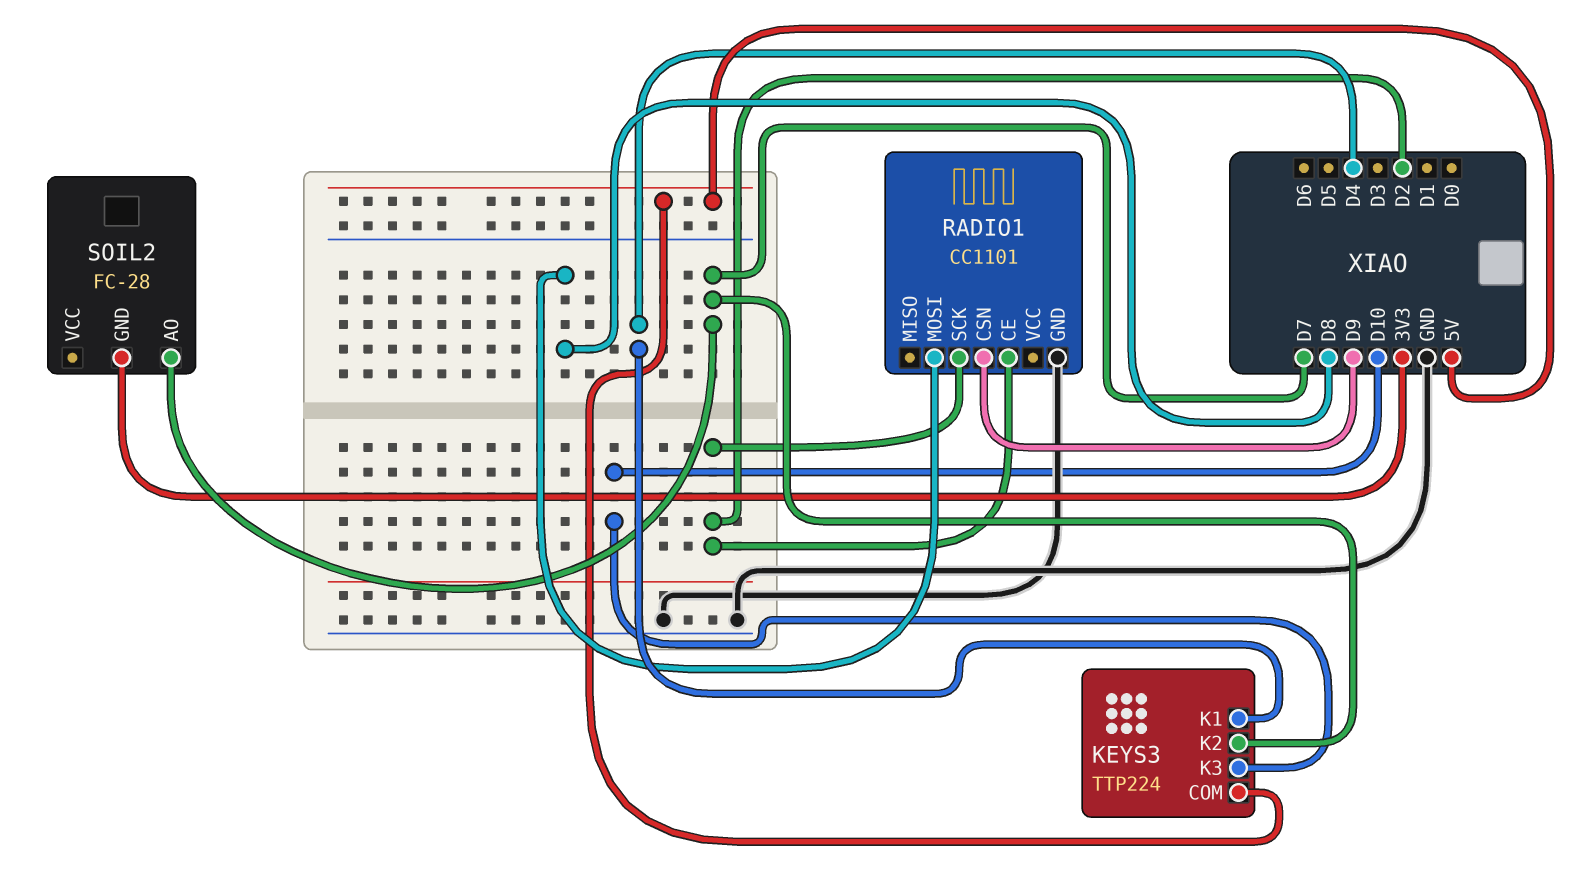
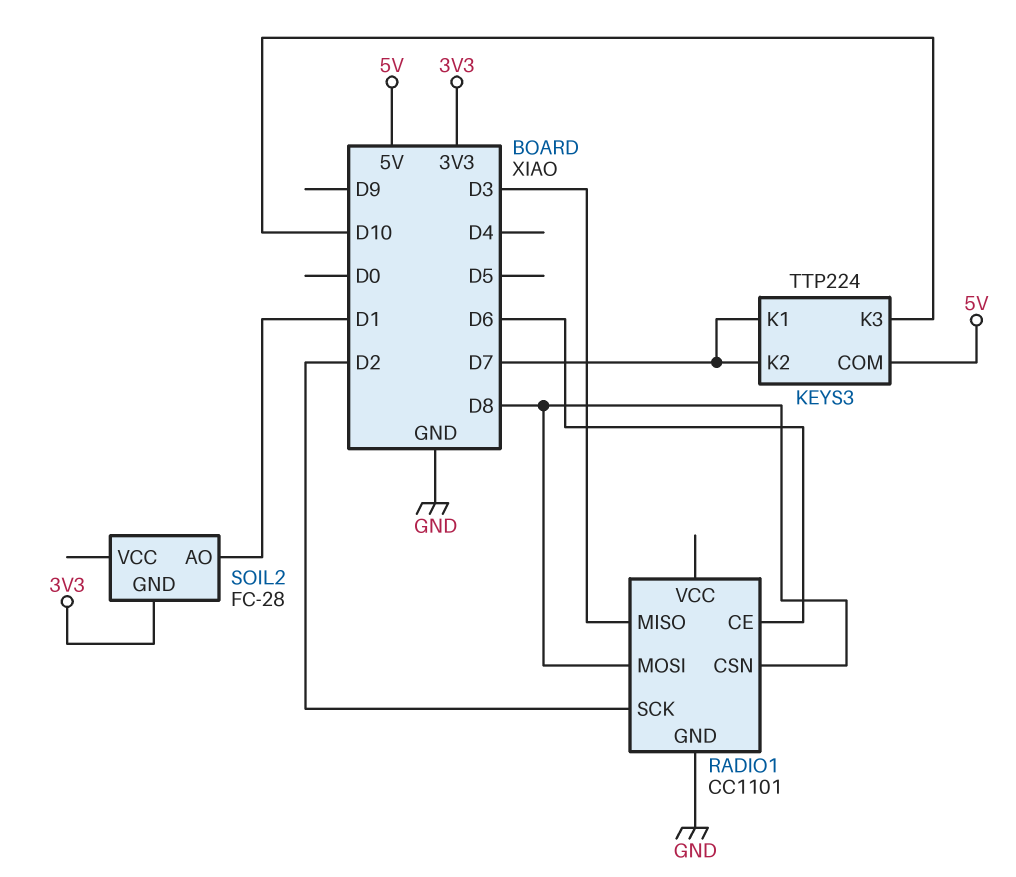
KEYS3 pin K1: D4 -> D7
RADIO1 pin CE: D2 -> D6
RADIO1 pin CSN: D9 -> D8
RADIO1 pin MISO: none -> D3
SOIL2 pin AO: D7 -> D1

